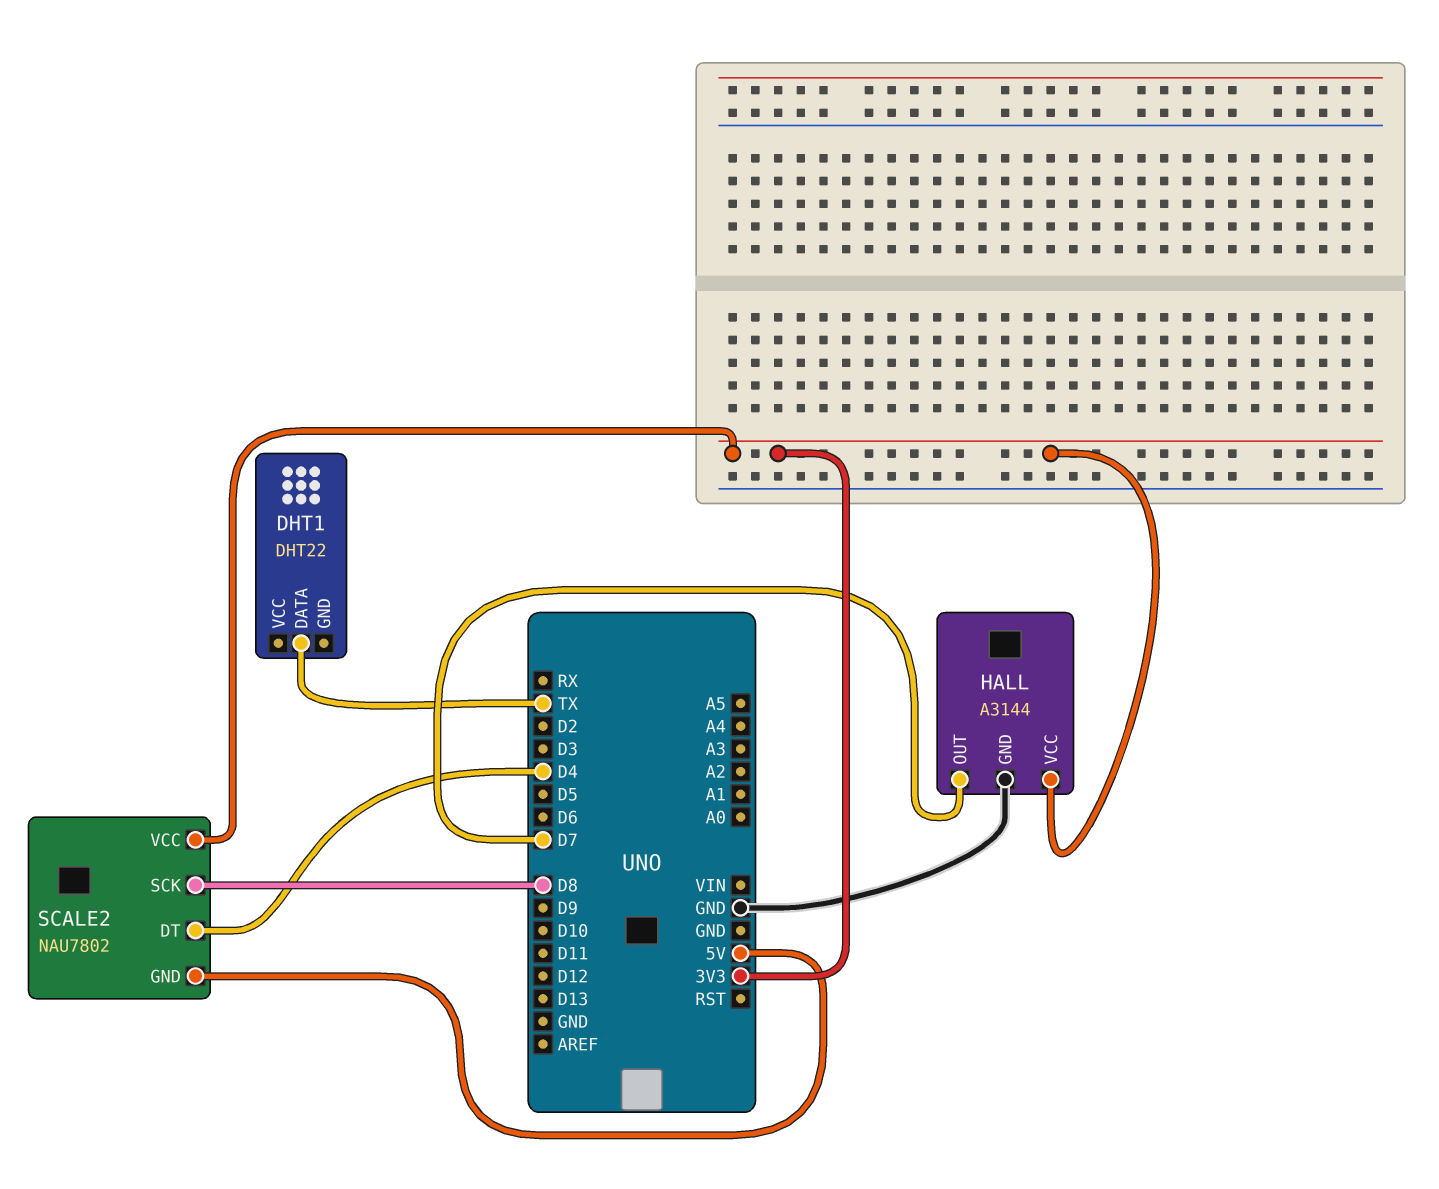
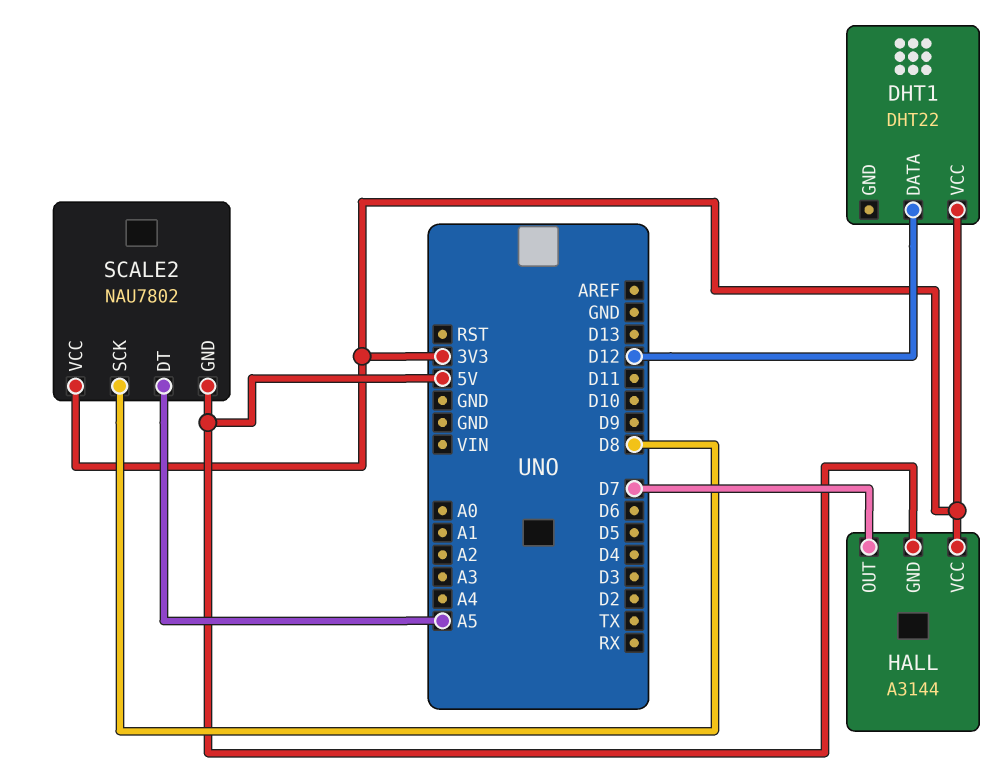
DHT1 pin DATA: TX -> D12
DHT1 pin VCC: none -> 3V3
HALL pin GND: GND -> 5V
SCALE2 pin DT: D4 -> A5

